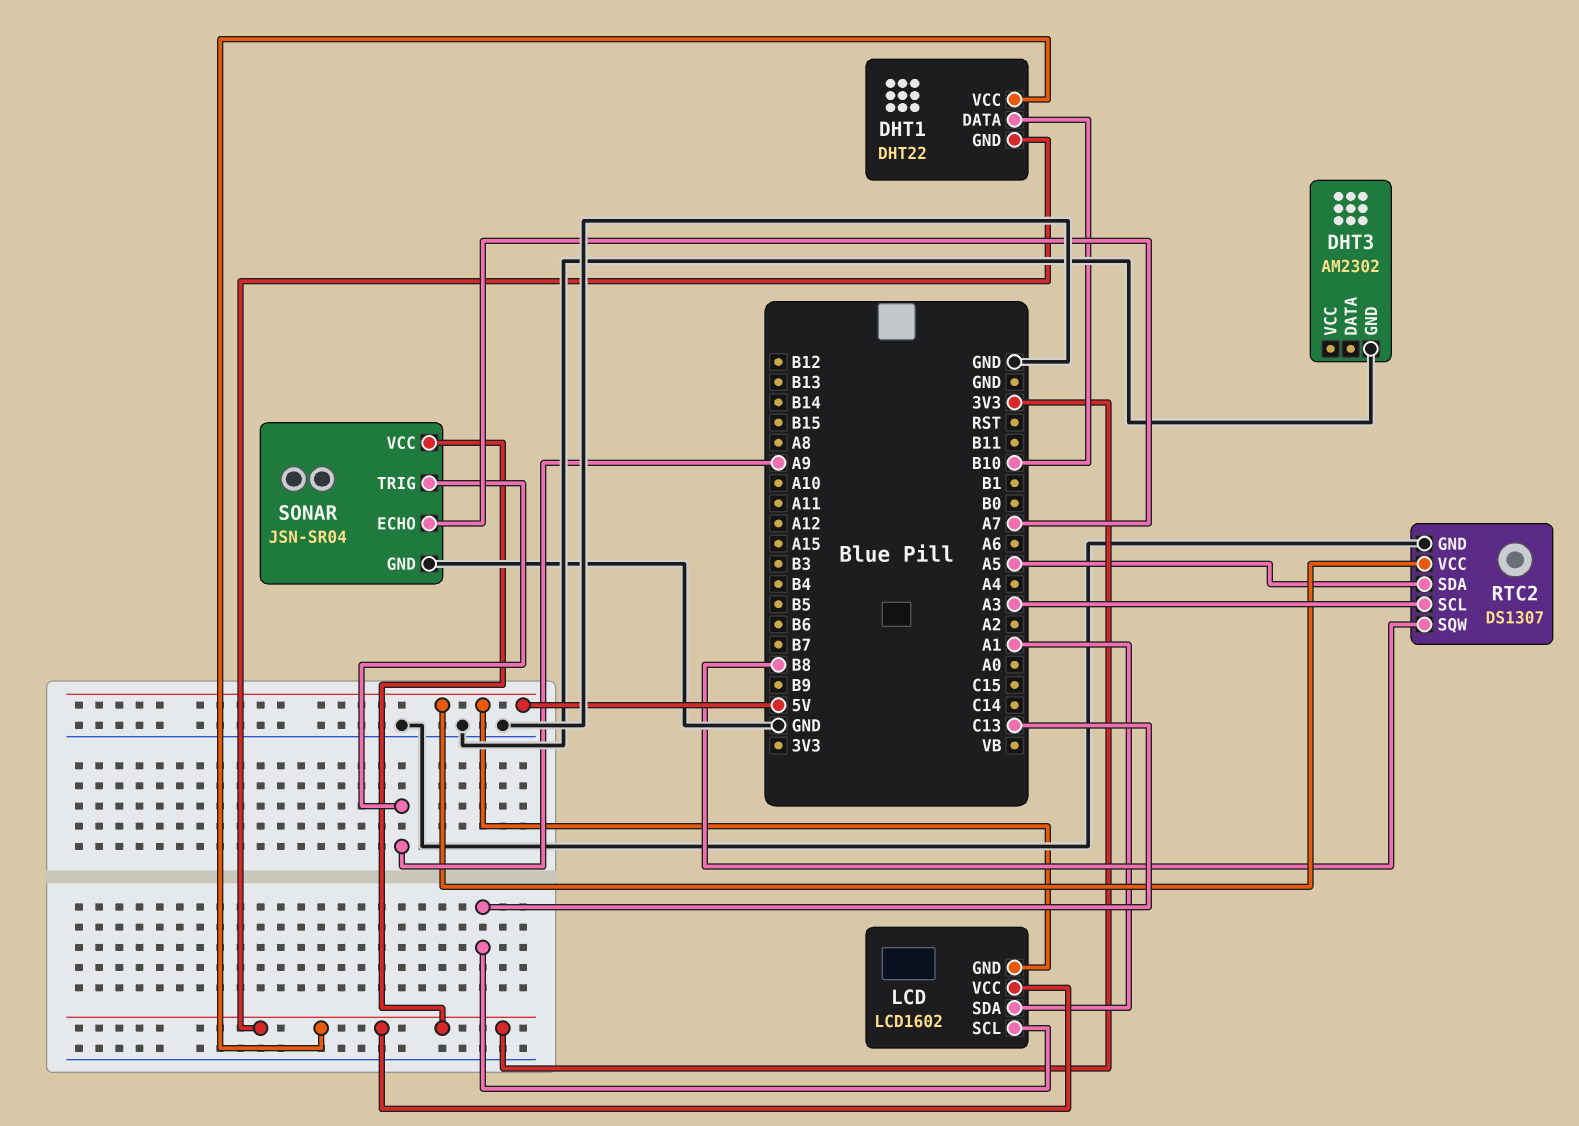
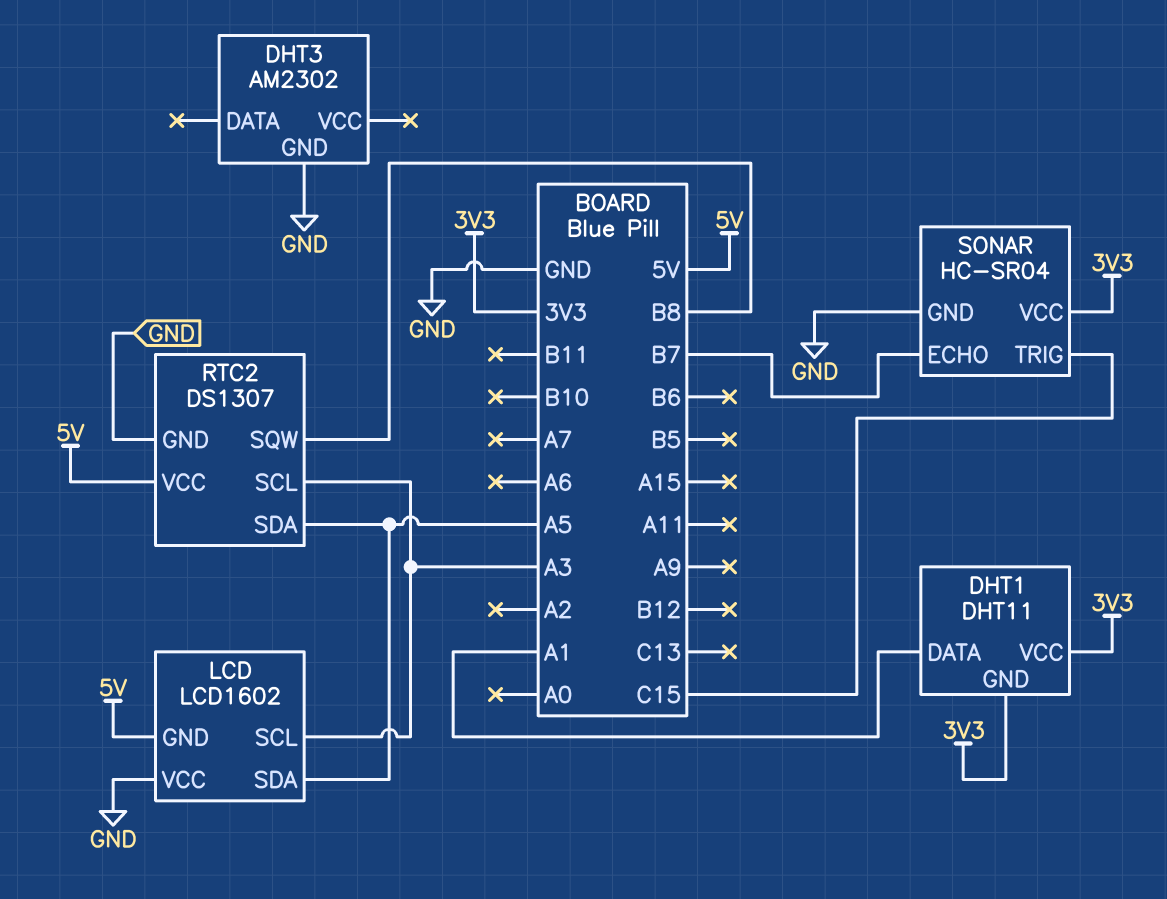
DHT1: DHT22 -> DHT11
DHT1 pin DATA: B10 -> A1
LCD pin SCL: C13 -> A3
LCD pin SDA: A1 -> A5
LCD pin VCC: 3V3 -> GND
SONAR: JSN-SR04 -> HC-SR04
SONAR pin ECHO: A7 -> B7
SONAR pin TRIG: A9 -> C15

